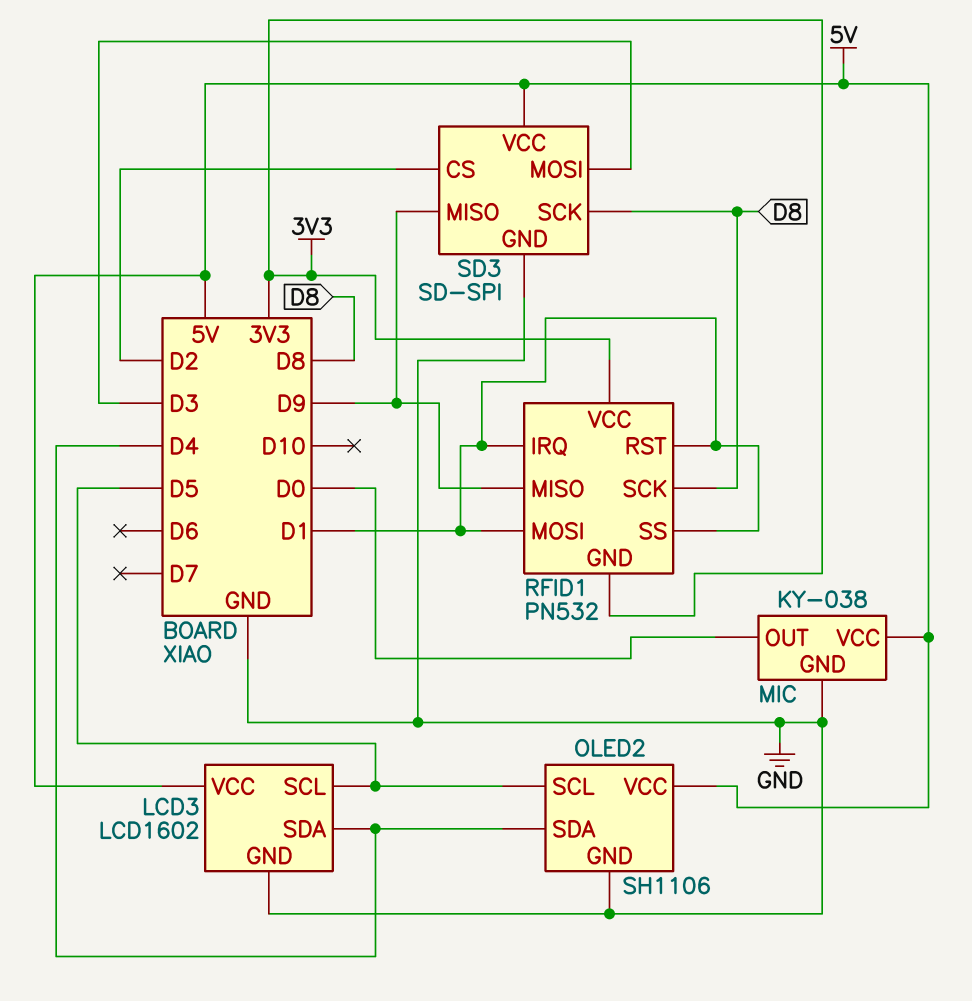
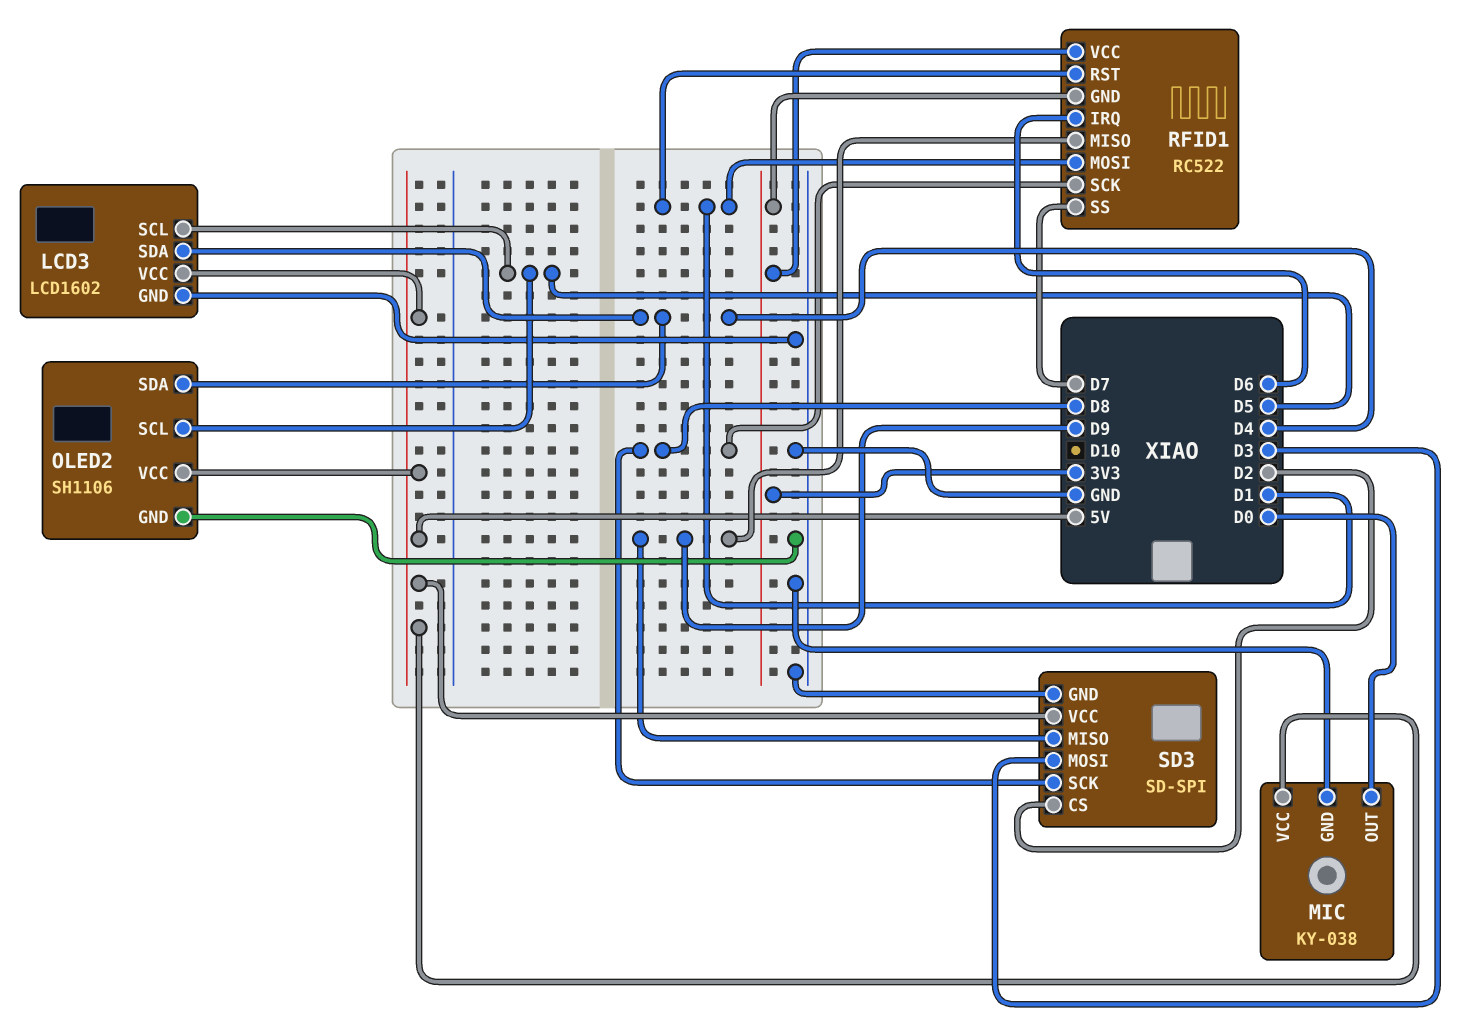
RFID1: PN532 -> RC522
RFID1 pin IRQ: D1 -> D6
RFID1 pin SS: D1 -> D7

